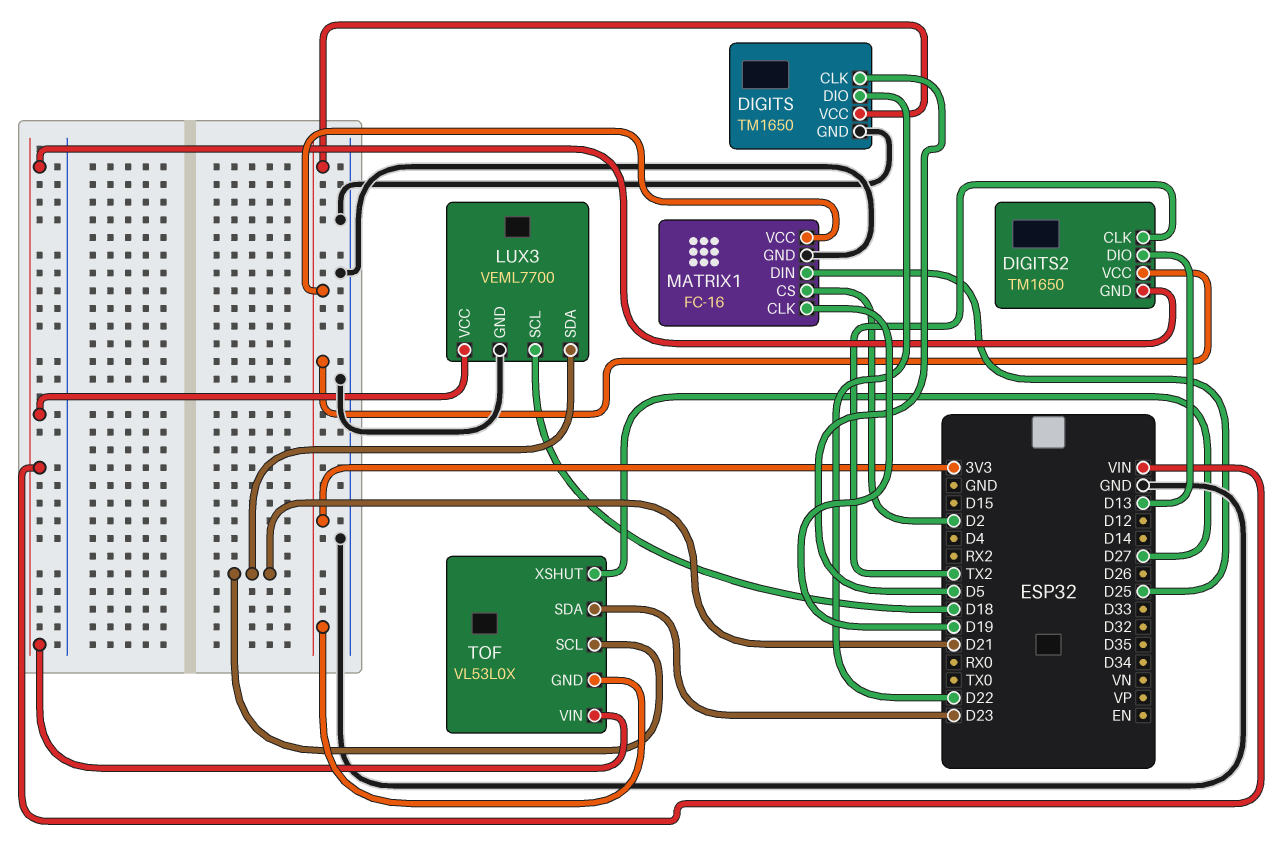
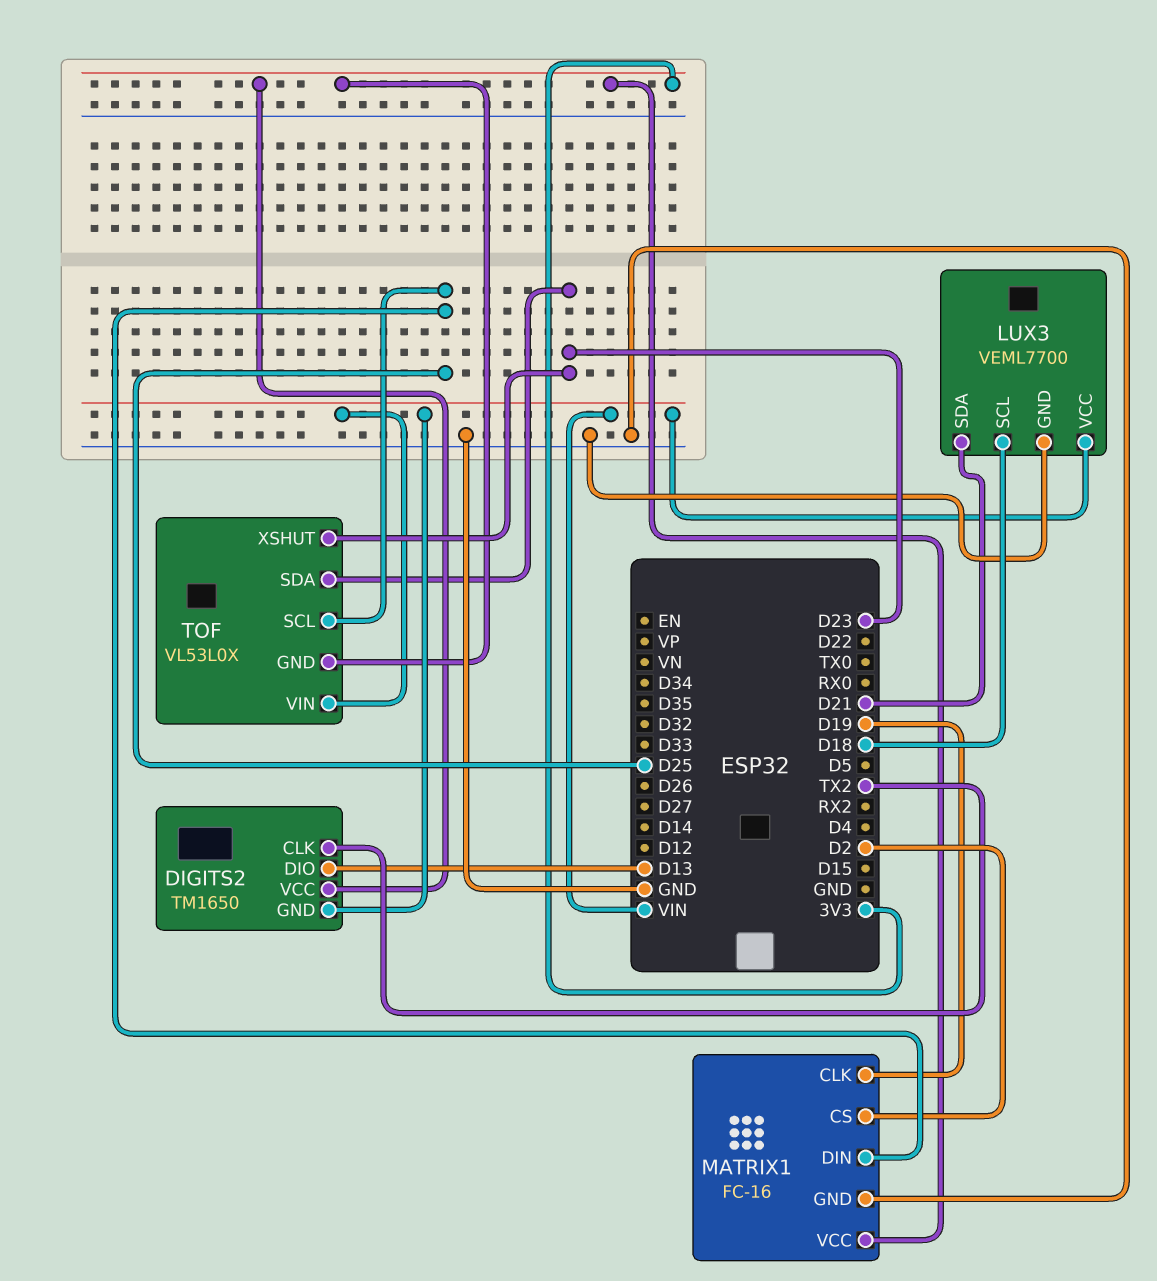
DIGITS: TM1650 -> none
DIGITS pin CLK: D5 -> none
DIGITS pin DIO: D22 -> none
DIGITS pin GND: GND -> none
DIGITS pin VCC: 3V3 -> none
TOF pin SCL: D21 -> D25
TOF pin XSHUT: D27 -> D23

